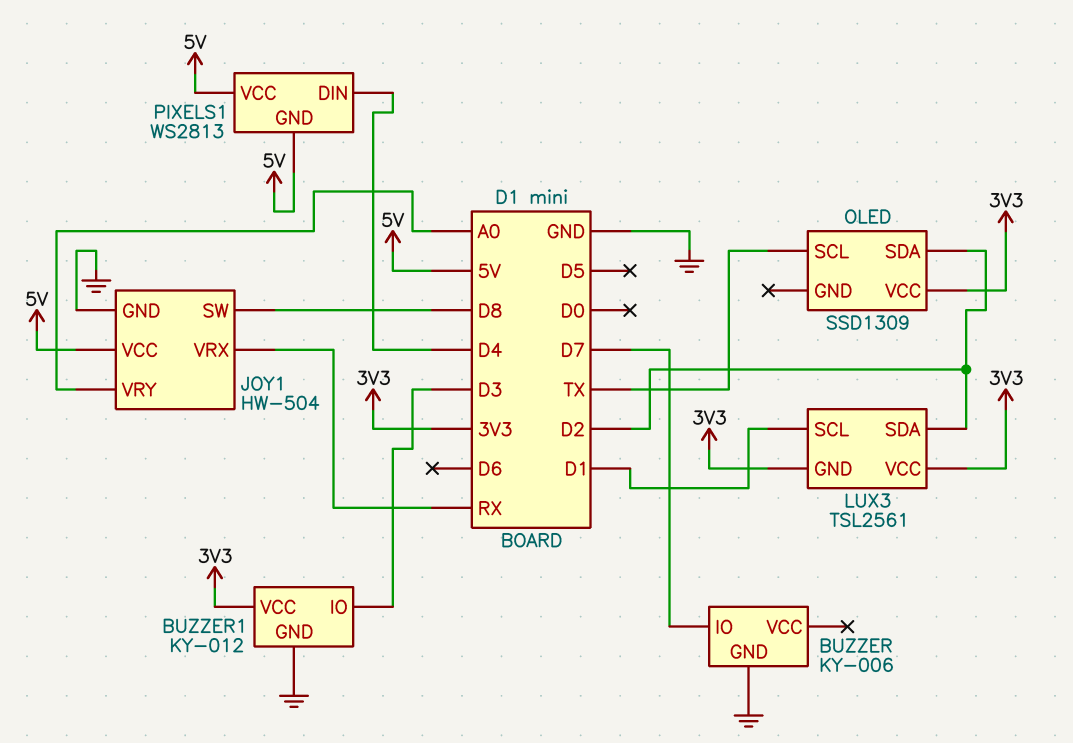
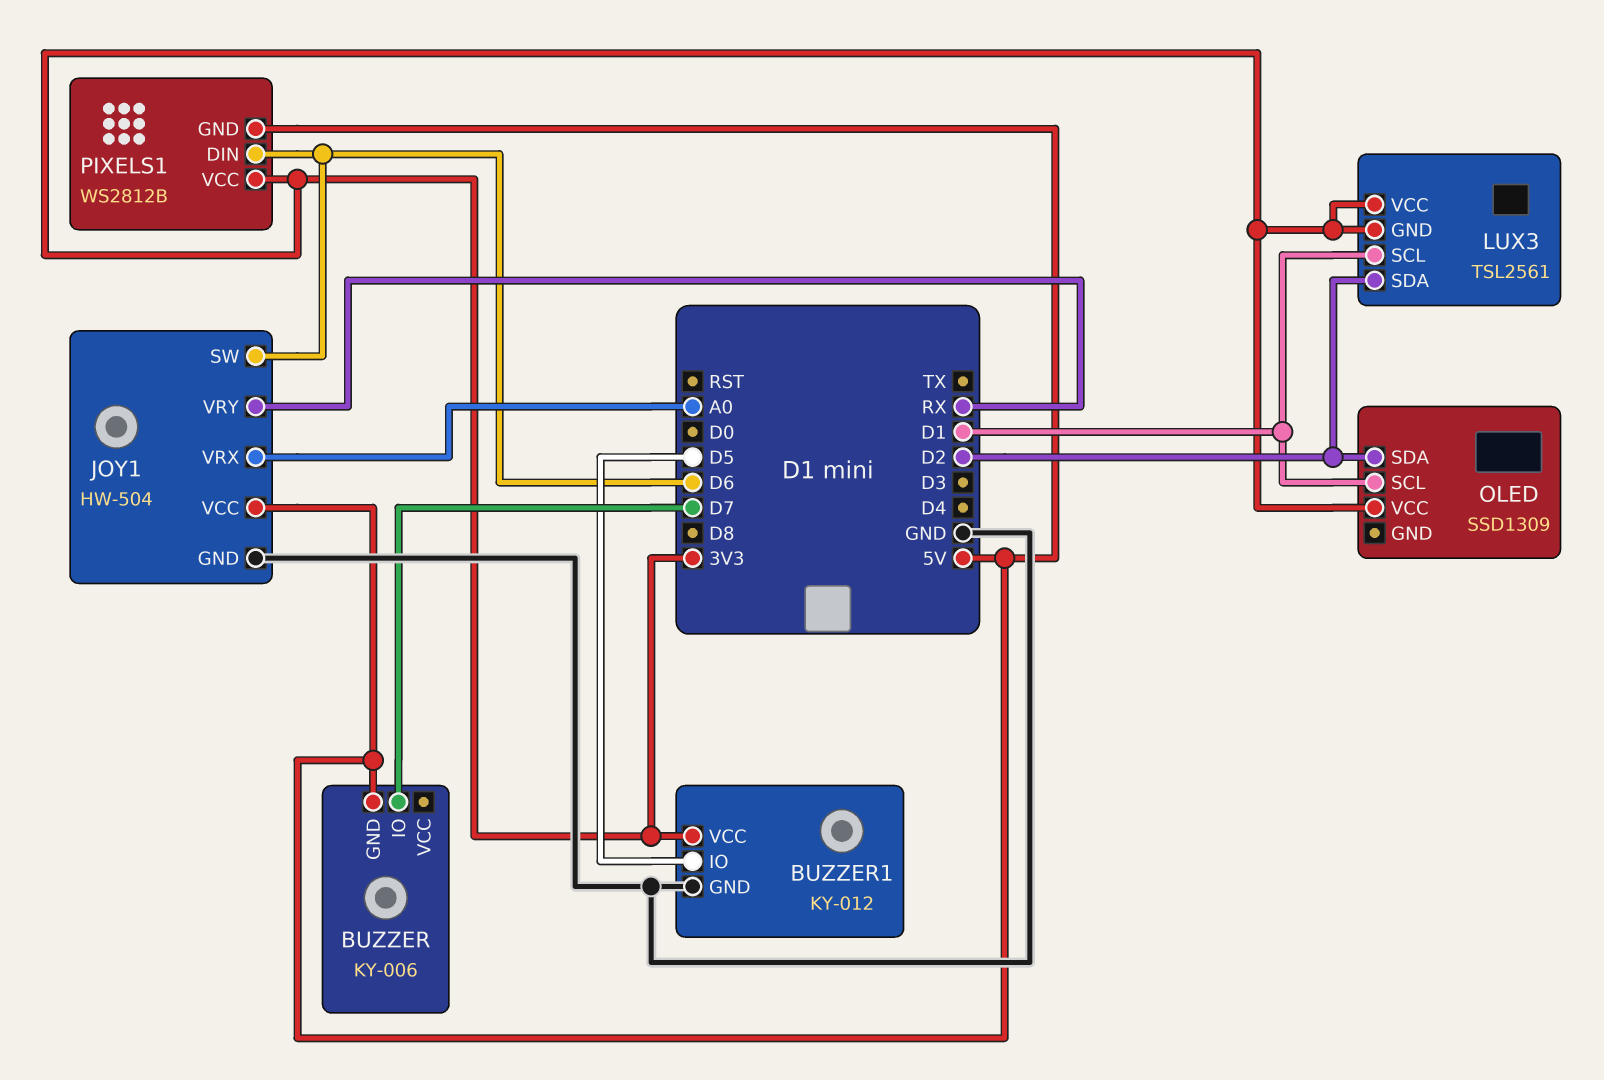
BUZZER pin GND: GND -> 5V
BUZZER1 pin IO: D3 -> D5
JOY1 pin SW: D8 -> D6
JOY1 pin VRX: RX -> A0
JOY1 pin VRY: A0 -> RX
OLED pin SCL: TX -> D1
PIXELS1: WS2813 -> WS2812B
PIXELS1 pin DIN: D4 -> D6
PIXELS1 pin VCC: 5V -> 3V3

